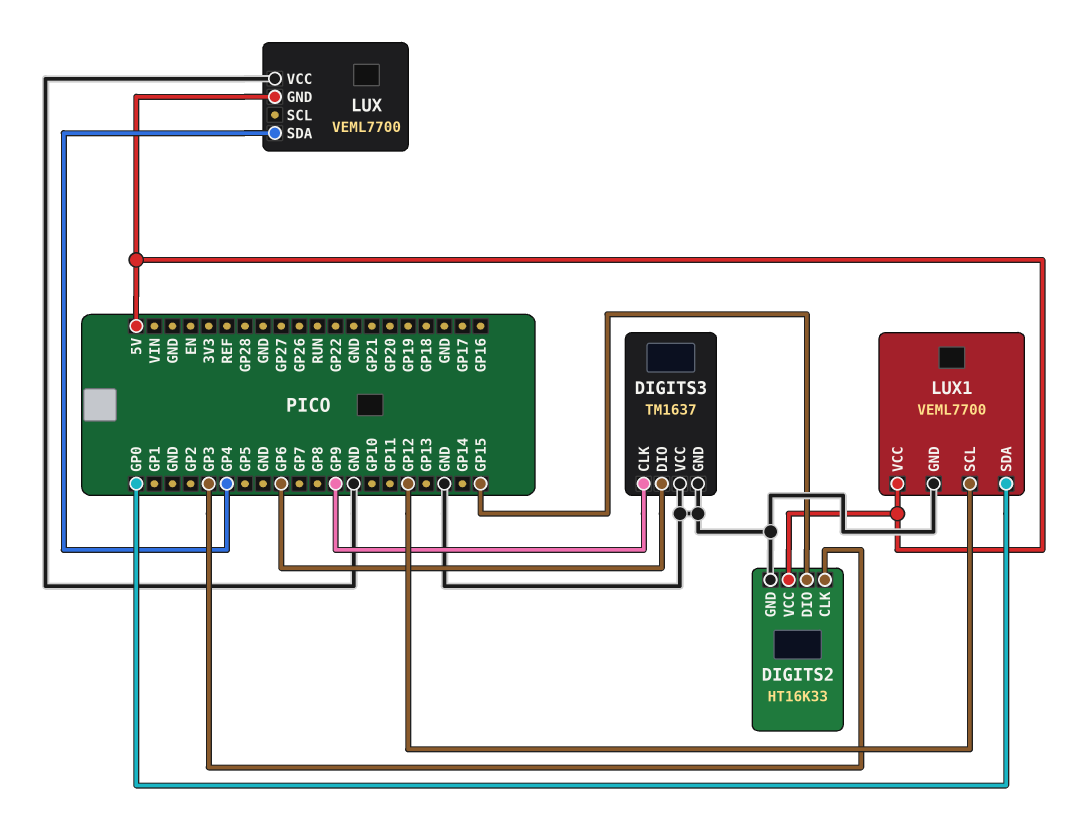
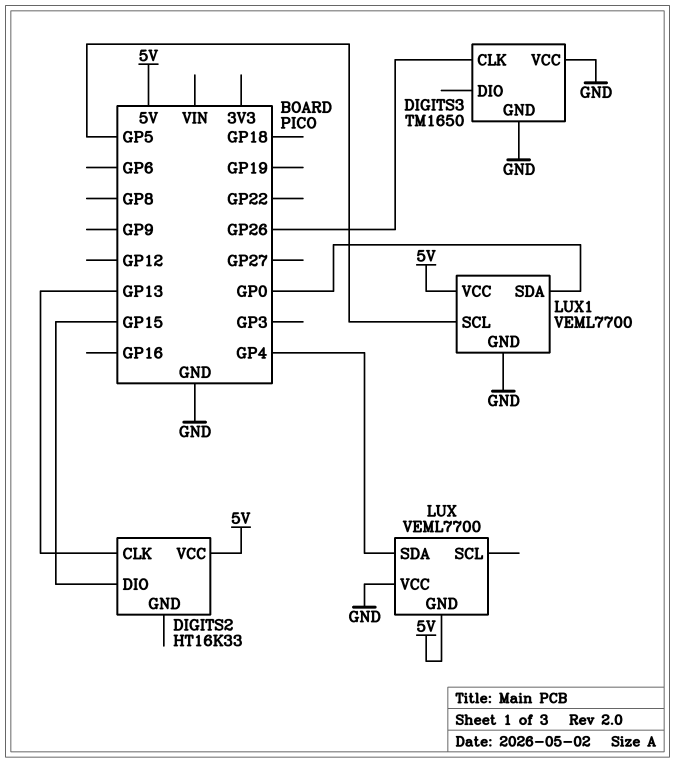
DIGITS2 pin CLK: GP3 -> GP13
DIGITS2 pin GND: GND -> none
DIGITS3: TM1637 -> TM1650
DIGITS3 pin CLK: GP9 -> GP26
DIGITS3 pin DIO: GP6 -> none
LUX1 pin SCL: GP12 -> GP5

